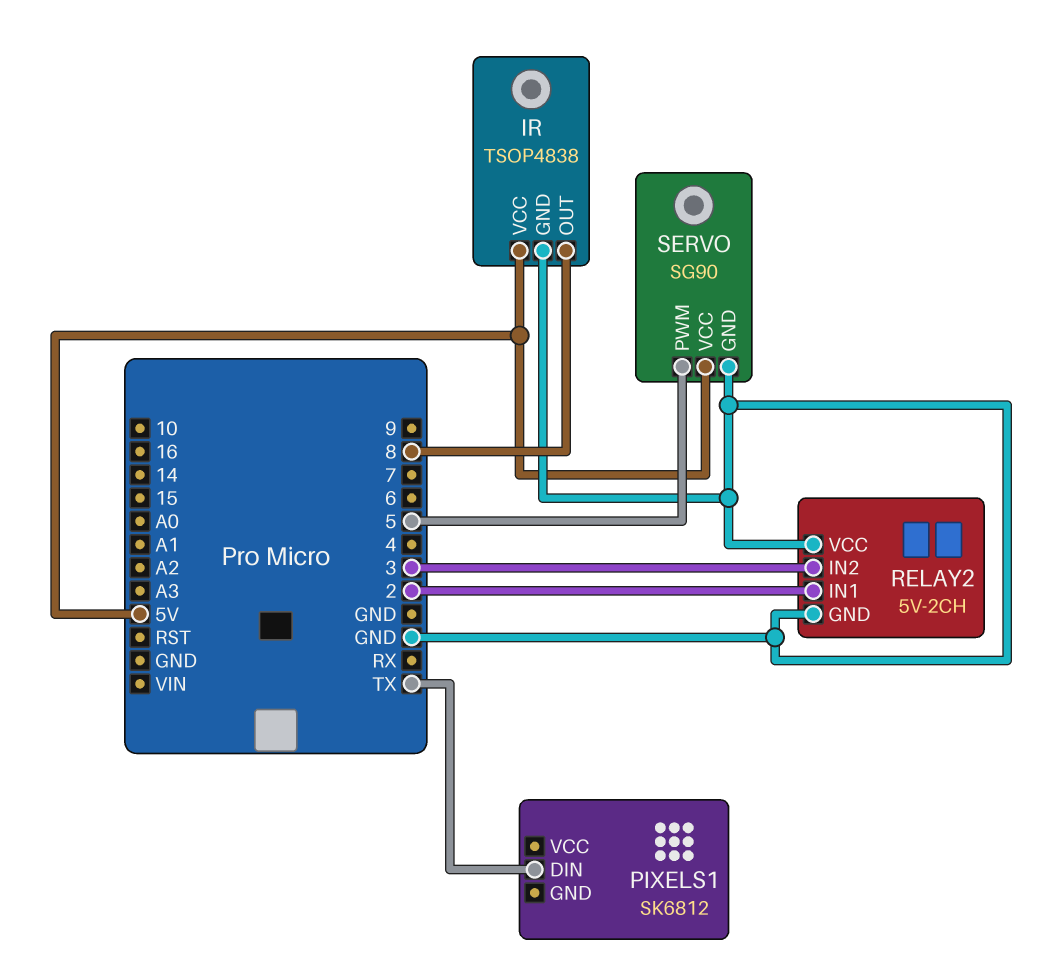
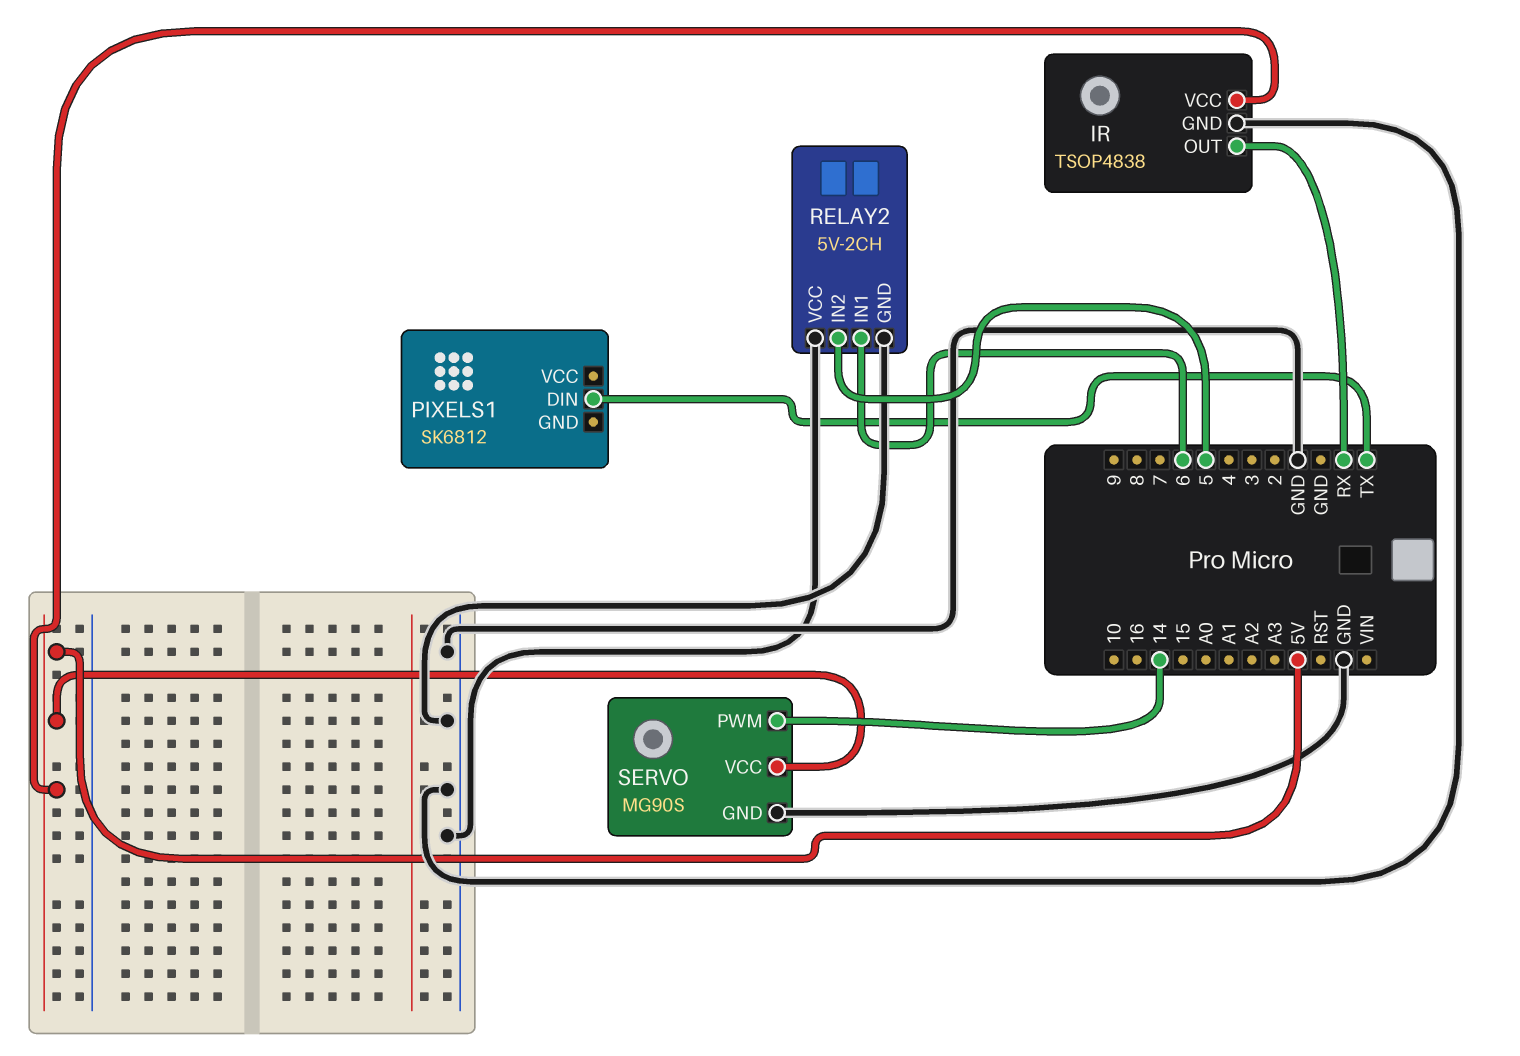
IR pin OUT: 8 -> RX
RELAY2 pin IN1: 2 -> 6
RELAY2 pin IN2: 3 -> 5
SERVO: SG90 -> MG90S
SERVO pin PWM: 5 -> 14

